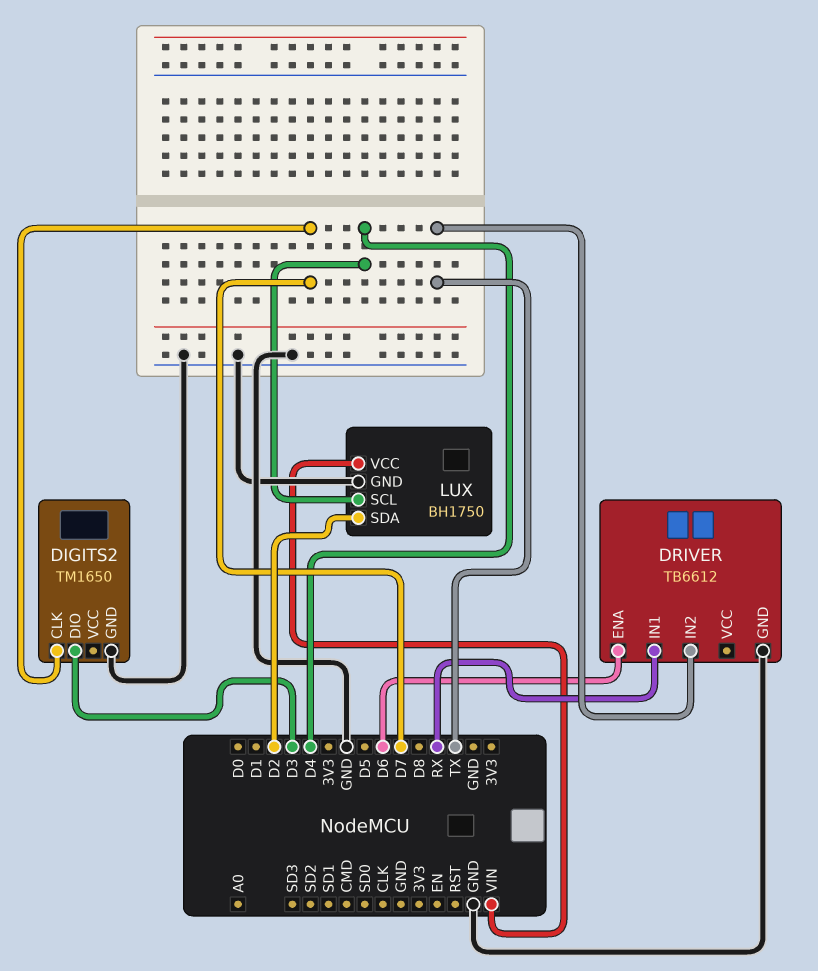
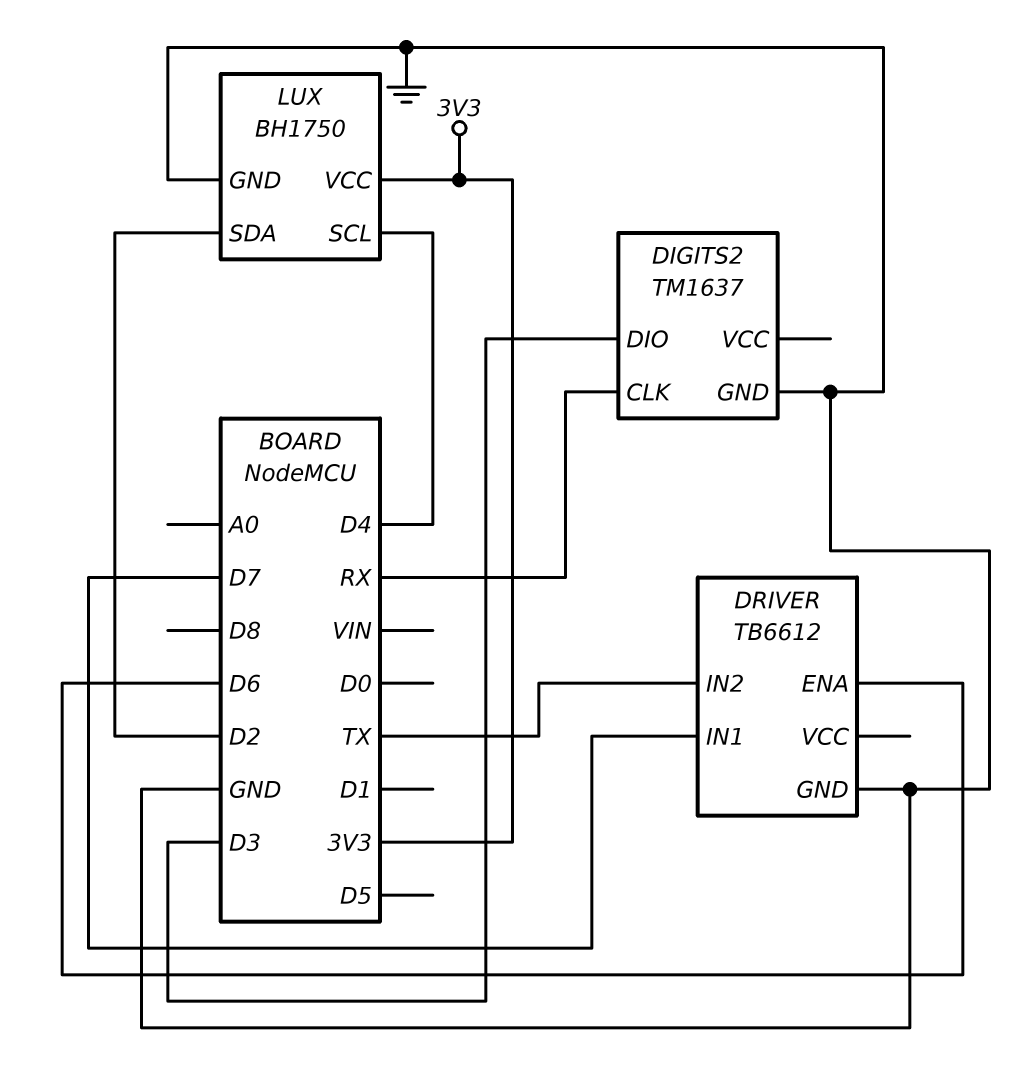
DIGITS2: TM1650 -> TM1637
DIGITS2 pin CLK: D7 -> RX
DRIVER pin IN1: RX -> D7
LUX pin VCC: VIN -> 3V3

